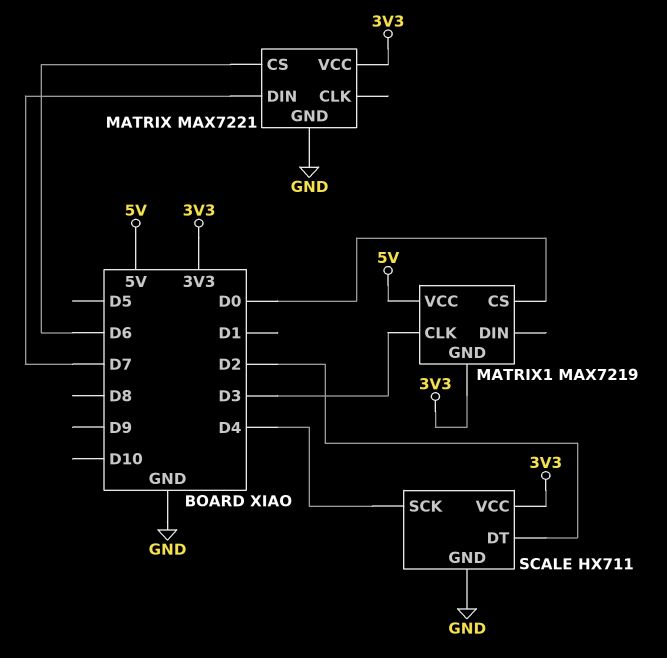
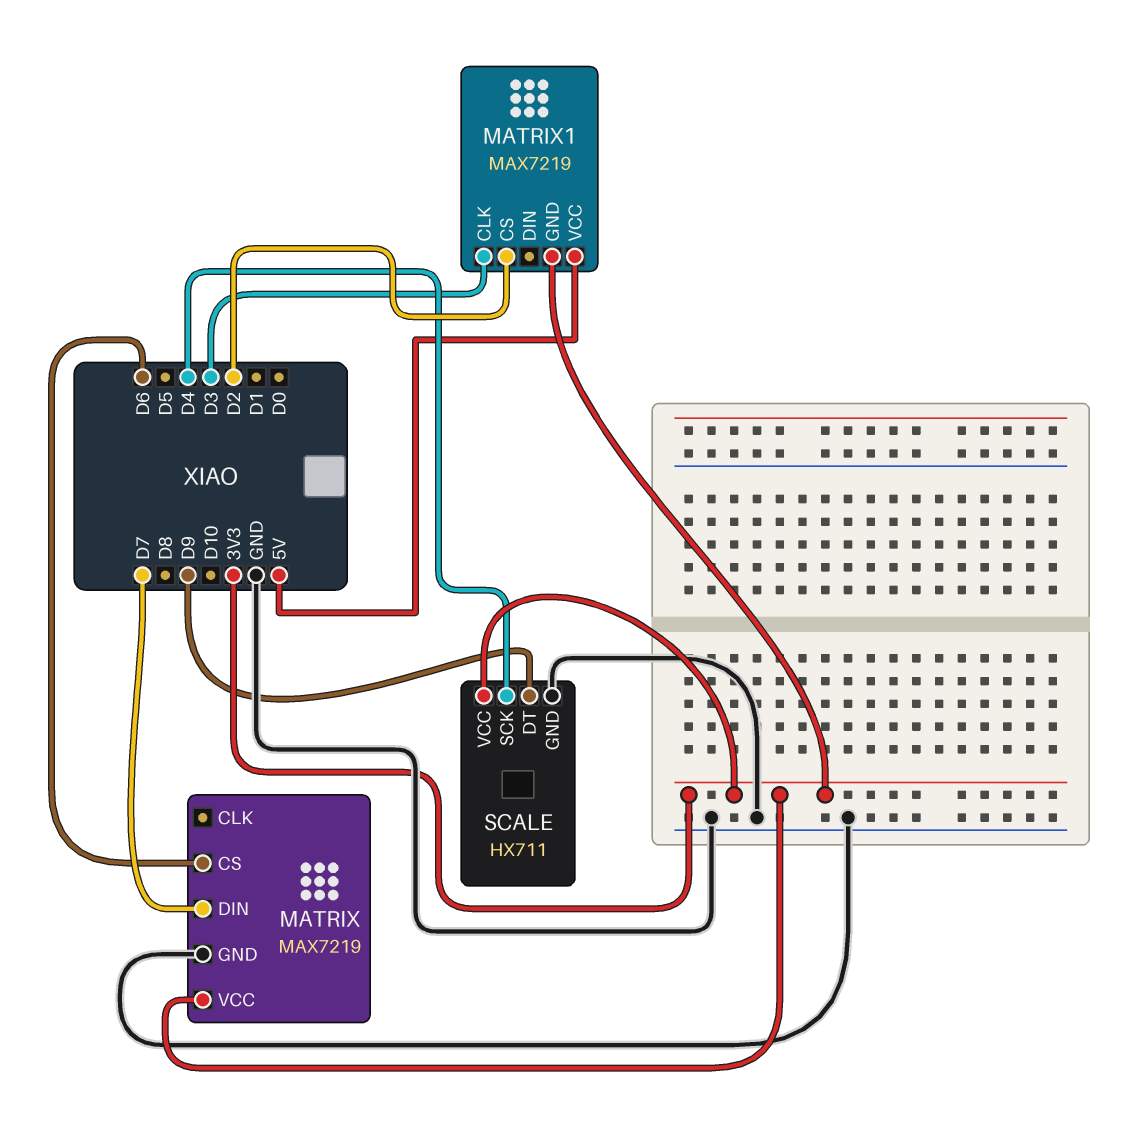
MATRIX: MAX7221 -> MAX7219
MATRIX1 pin CS: D0 -> D2
SCALE pin DT: D2 -> D9

